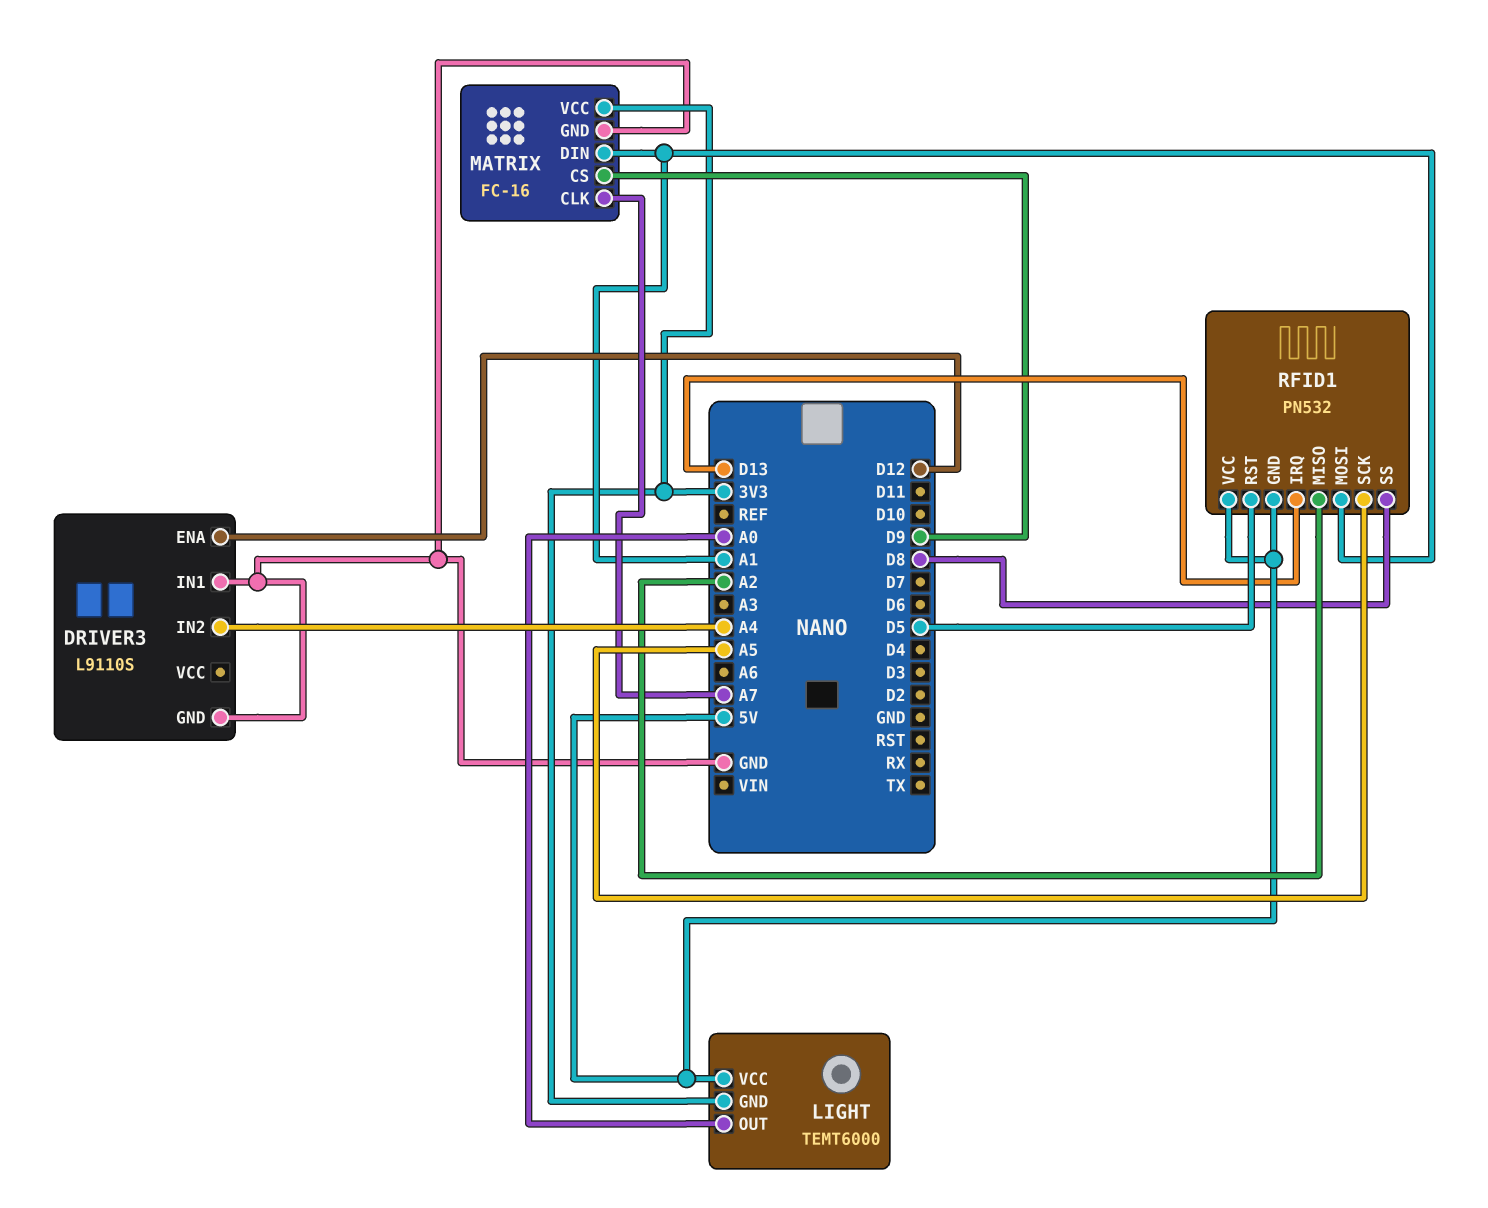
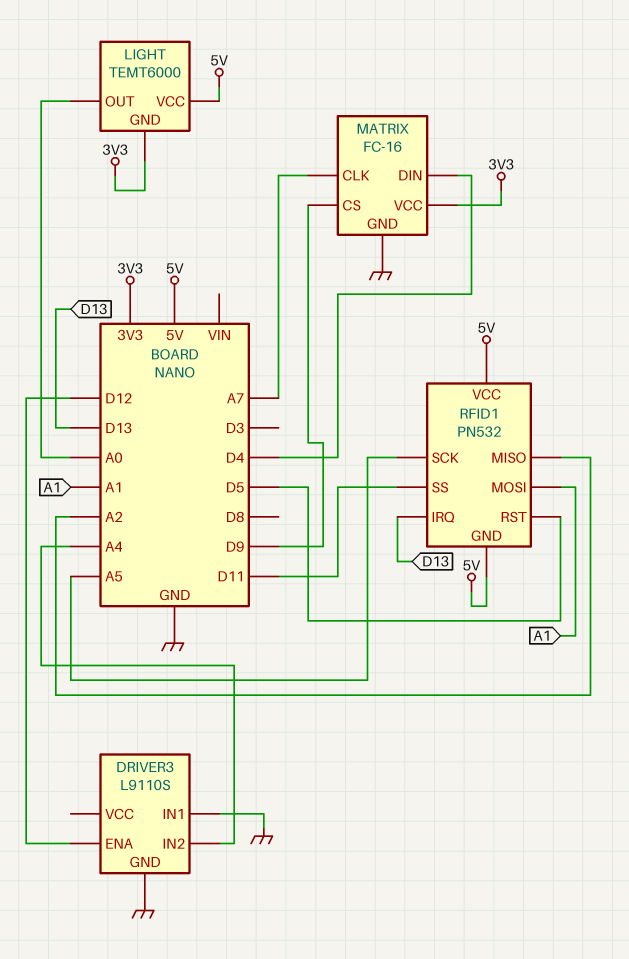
MATRIX pin DIN: A1 -> D4
RFID1 pin SS: D8 -> D11

